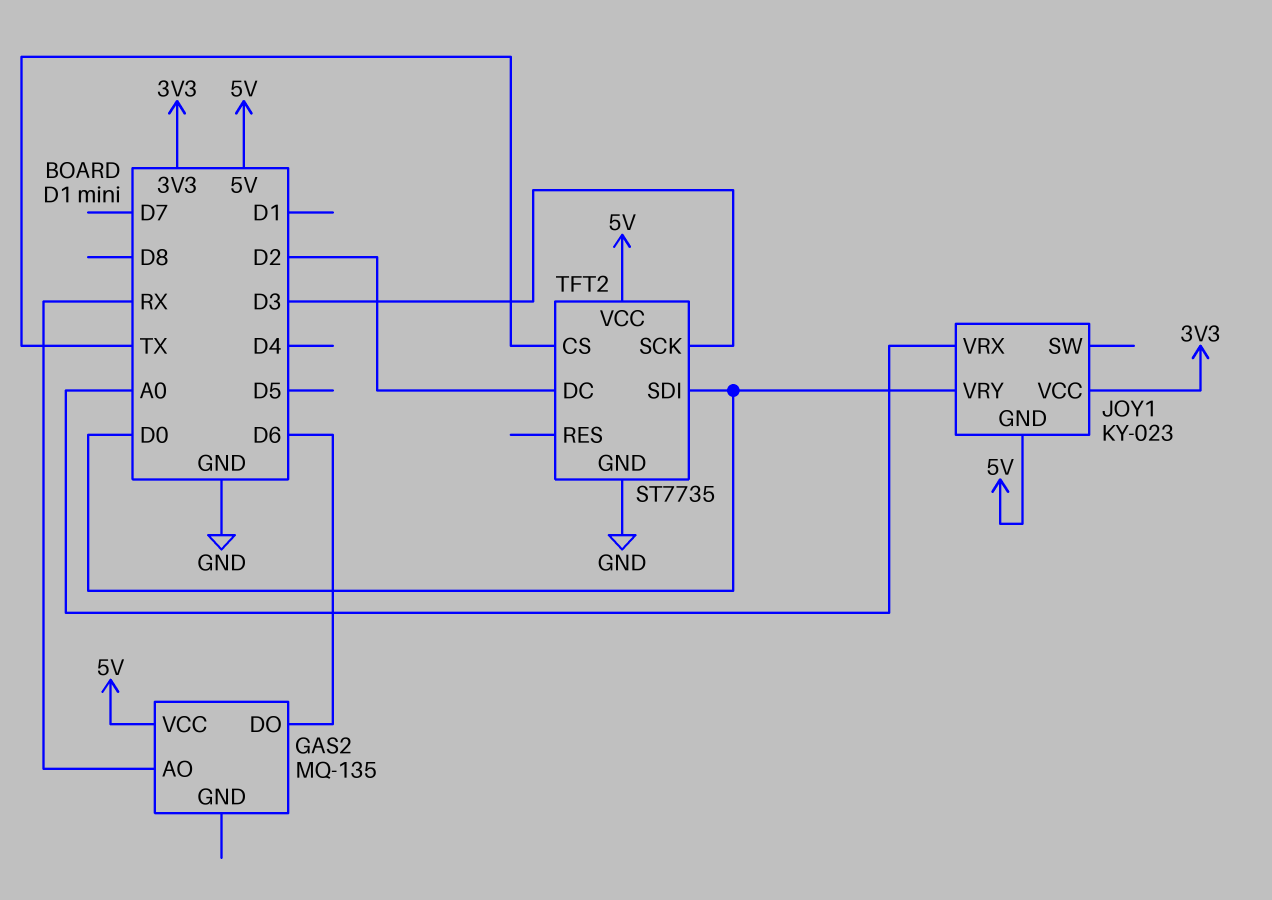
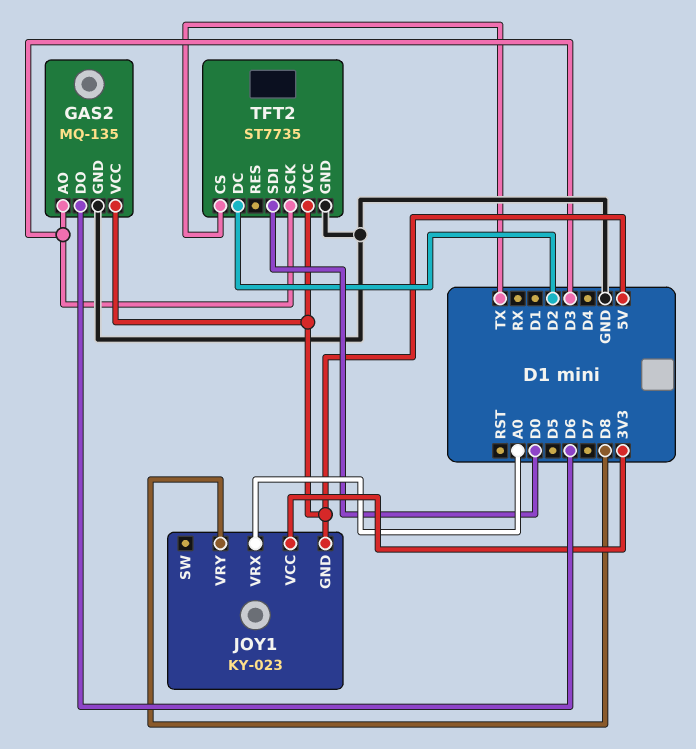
GAS2 pin AO: RX -> D3
GAS2 pin GND: none -> GND
JOY1 pin VRY: D0 -> D8

